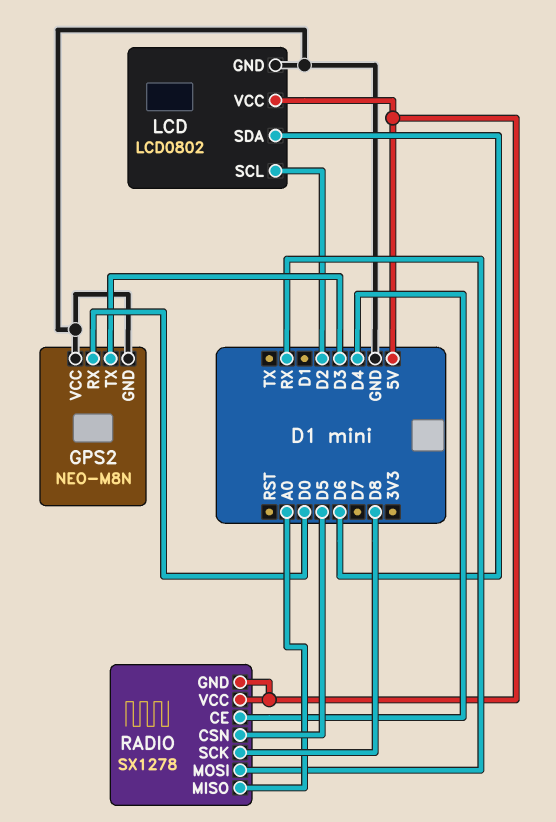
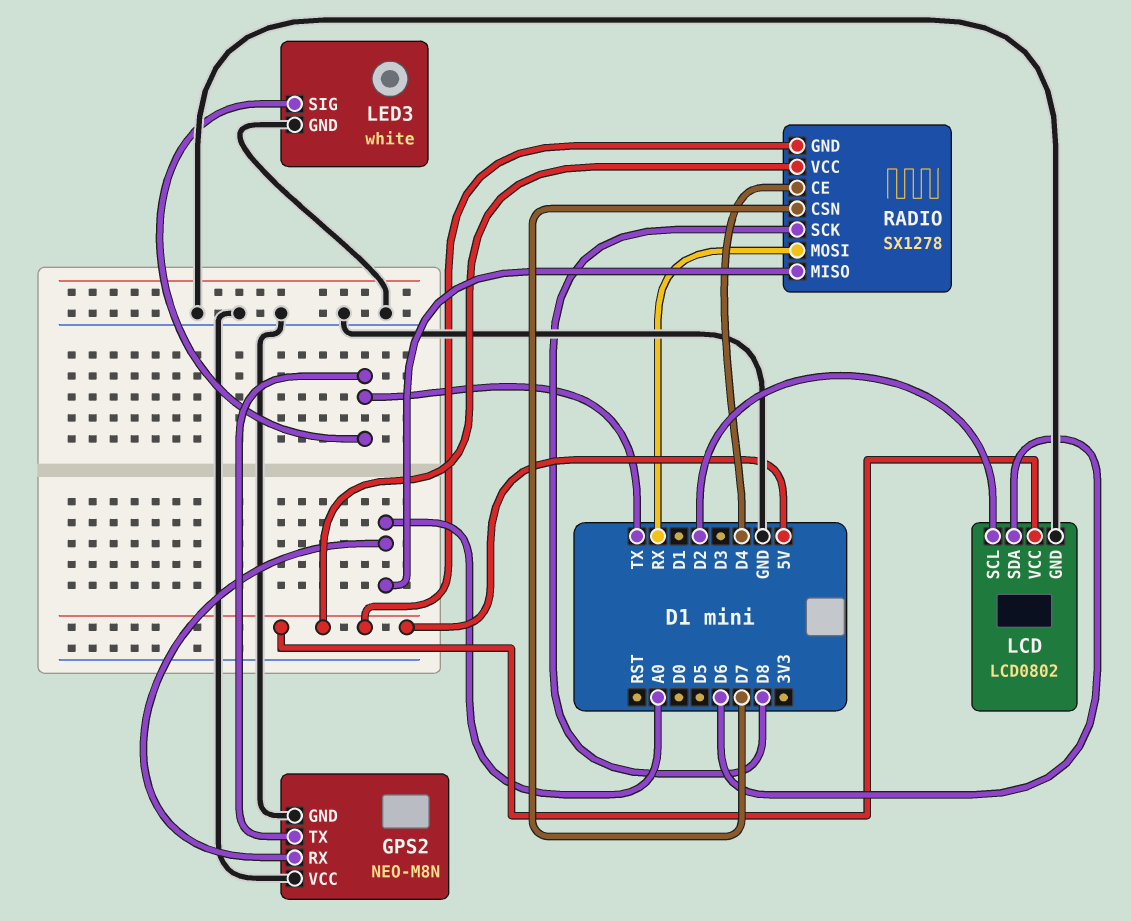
GPS2 pin RX: D0 -> A0
GPS2 pin TX: D3 -> TX
LED3: none -> white
LED3 pin GND: none -> GND
LED3 pin SIG: none -> TX
RADIO pin CSN: D5 -> D7

